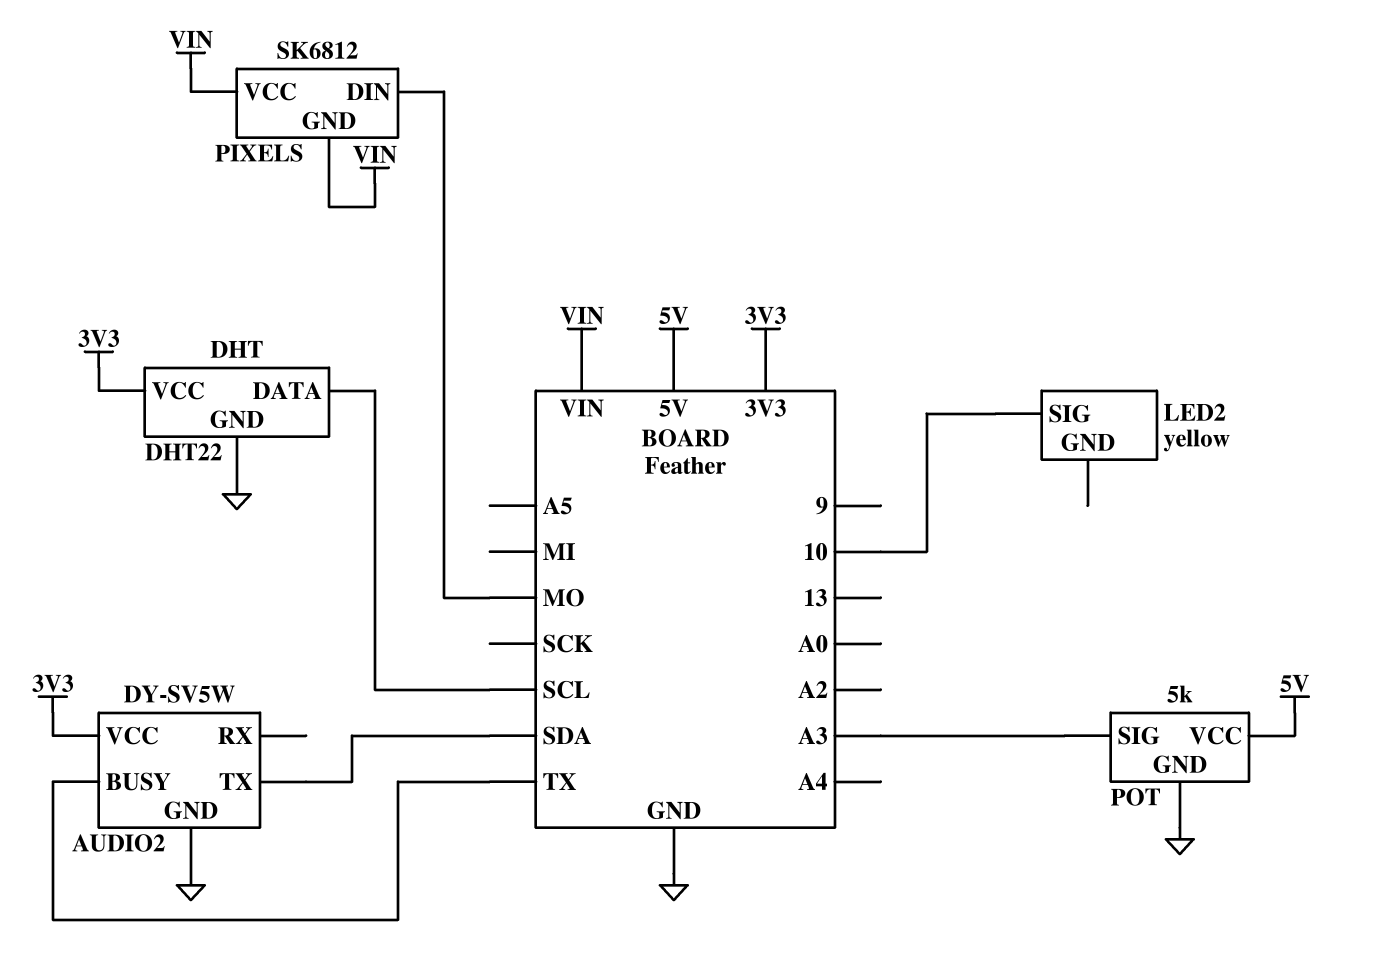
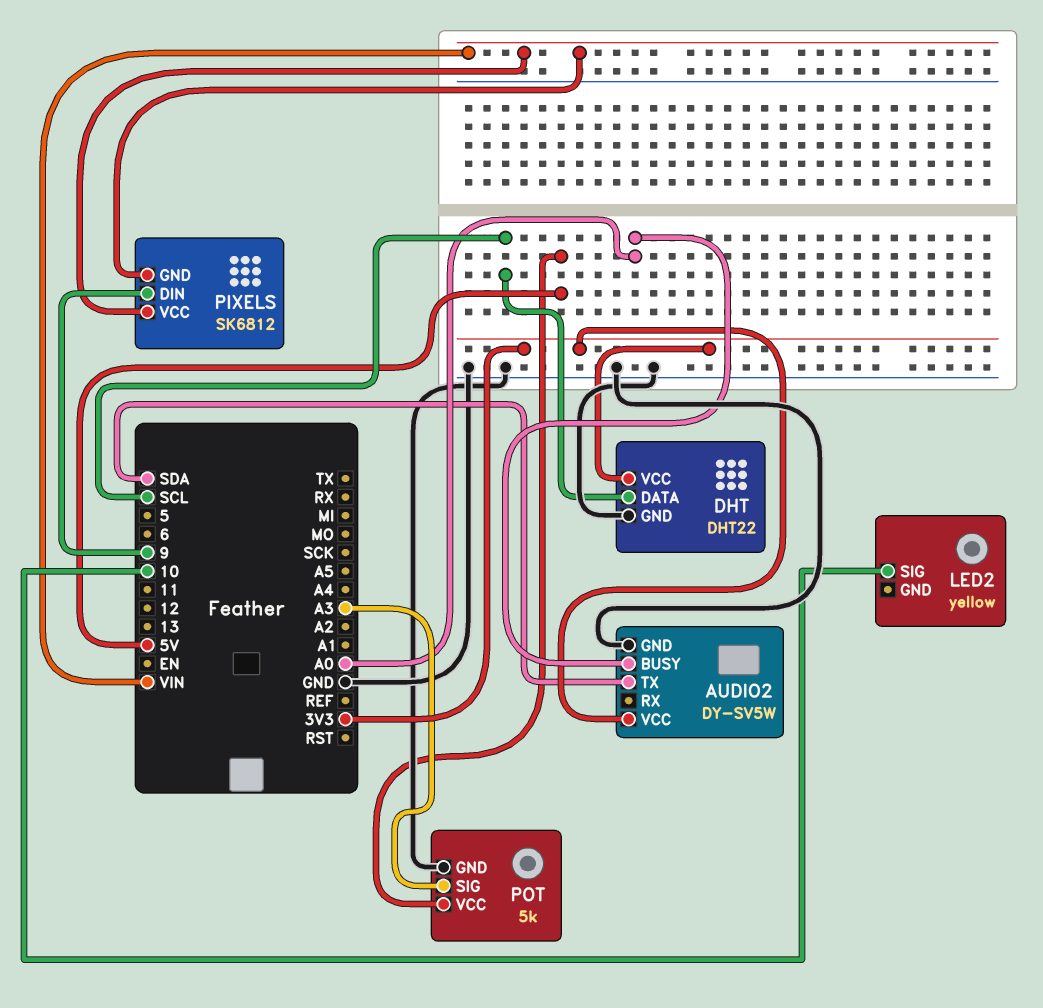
AUDIO2 pin BUSY: TX -> A0
PIXELS pin DIN: MO -> 9

